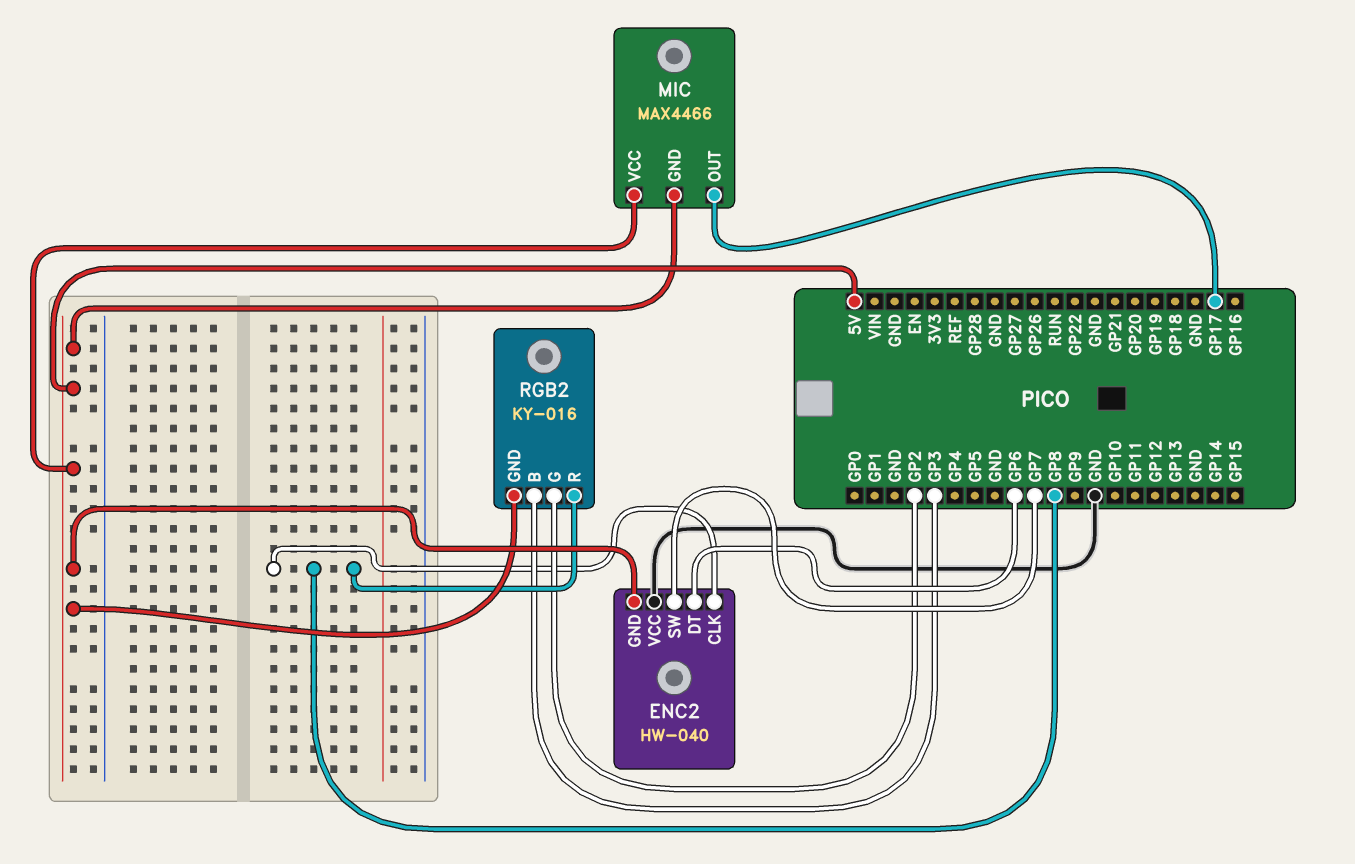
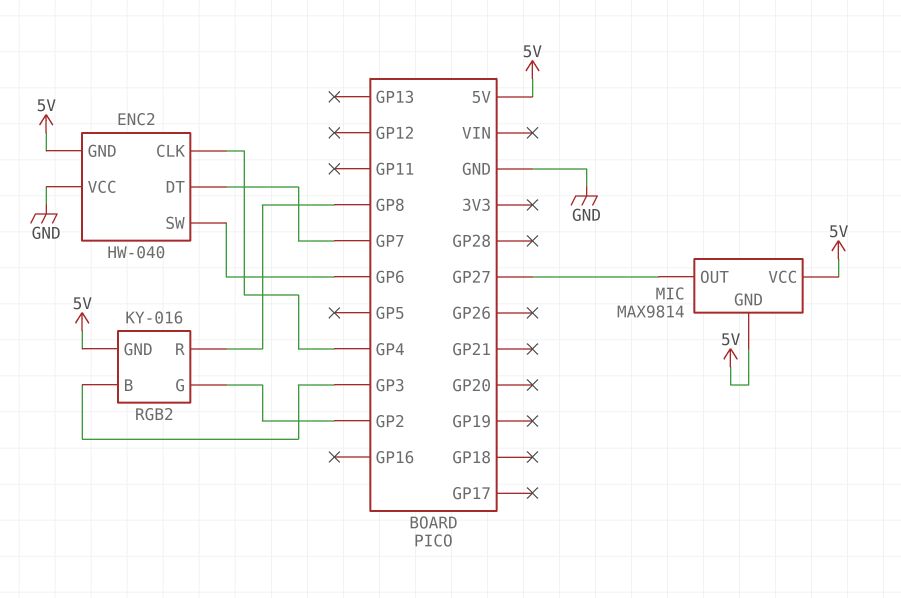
ENC2 pin CLK: GP8 -> GP4
ENC2 pin DT: GP6 -> GP7
ENC2 pin SW: GP7 -> GP6
MIC: MAX4466 -> MAX9814
MIC pin OUT: GP17 -> GP27

